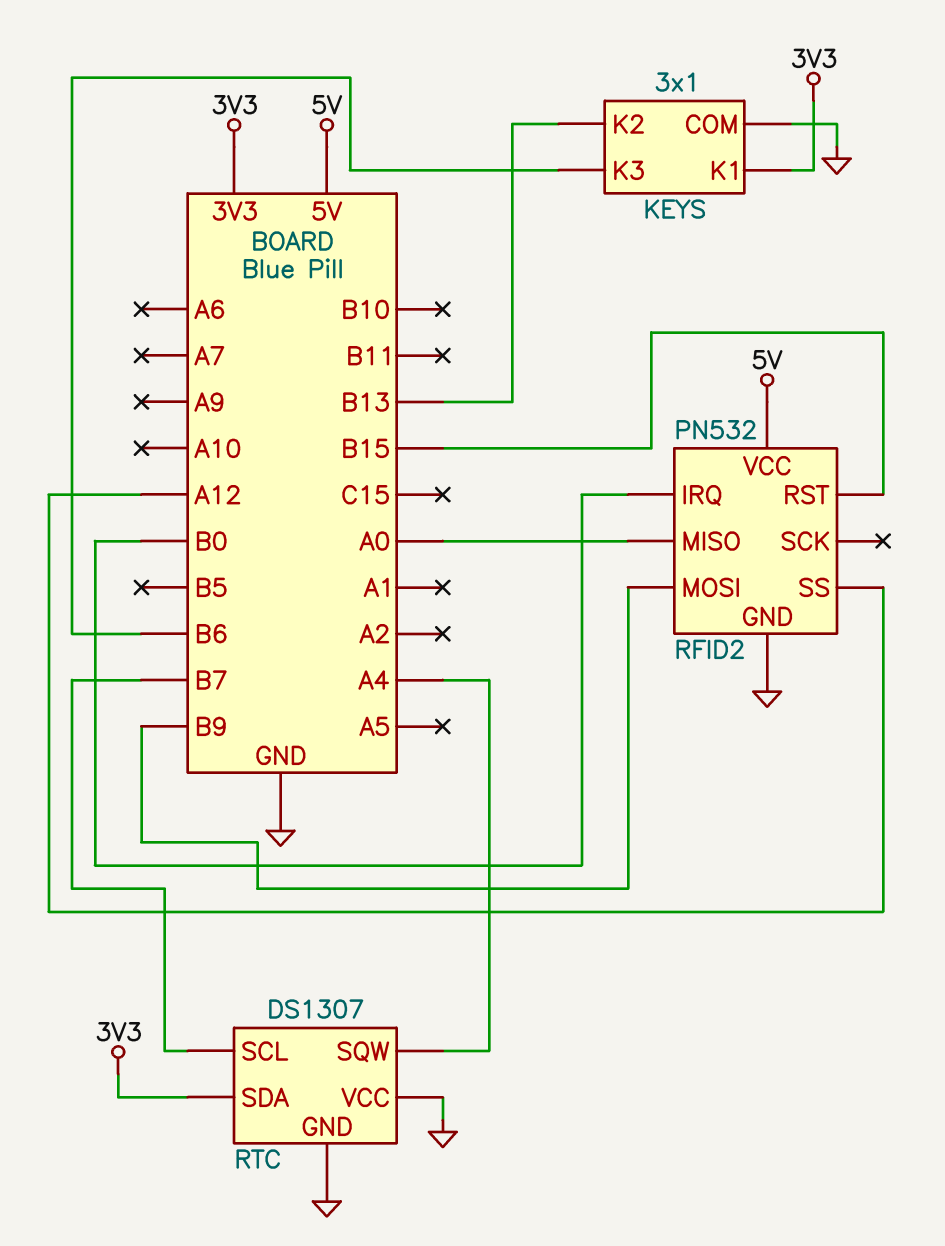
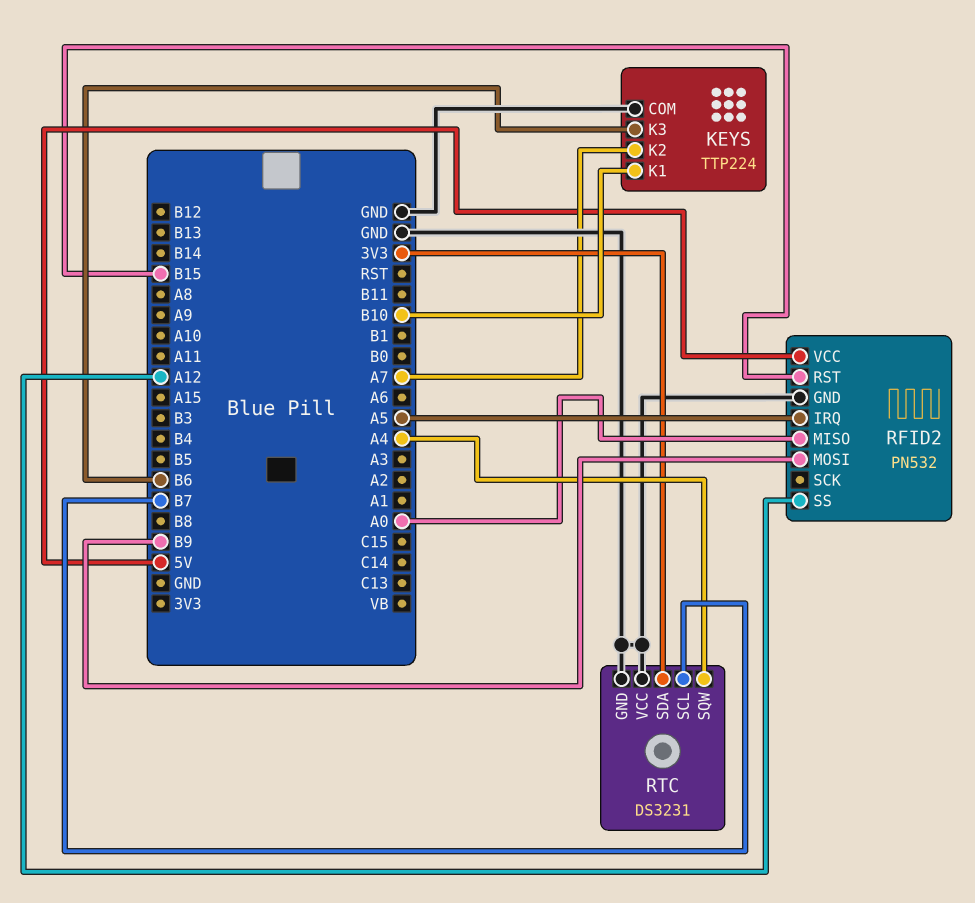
KEYS: 3x1 -> TTP224
KEYS pin K1: 3V3 -> B10
KEYS pin K2: B13 -> A7
RFID2 pin IRQ: B0 -> A5
RTC: DS1307 -> DS3231

